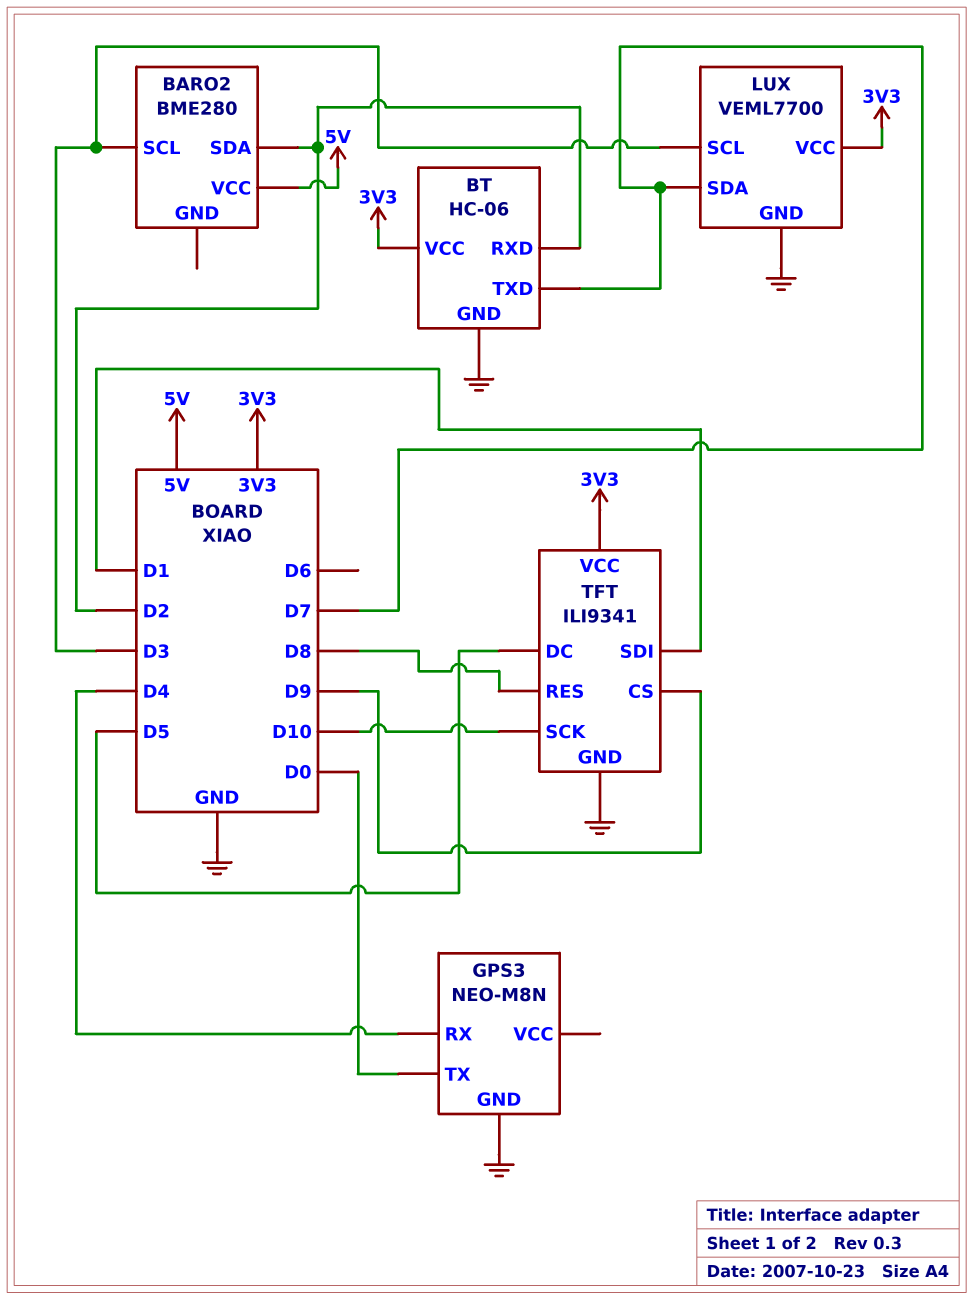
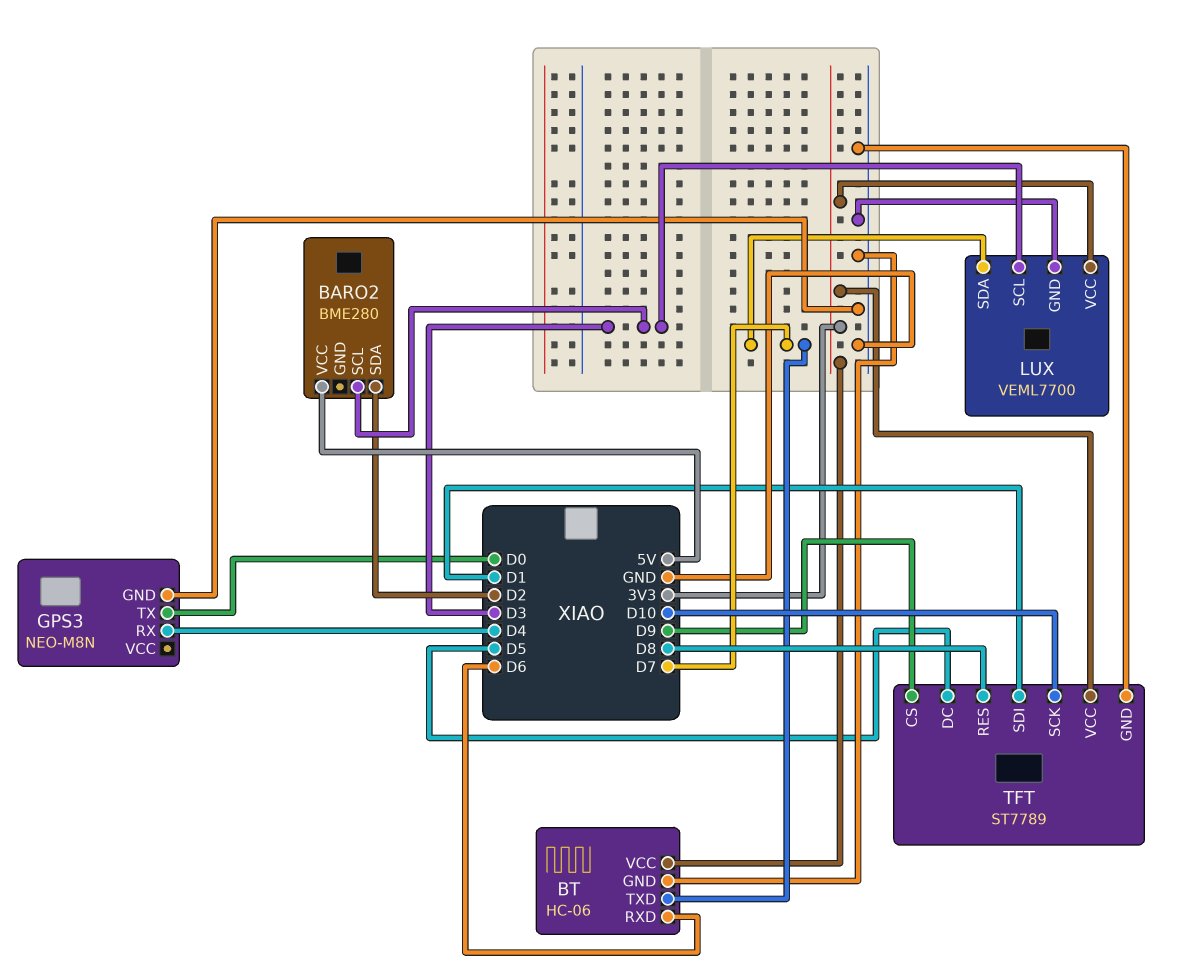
BT pin RXD: D2 -> D6
TFT: ILI9341 -> ST7789

